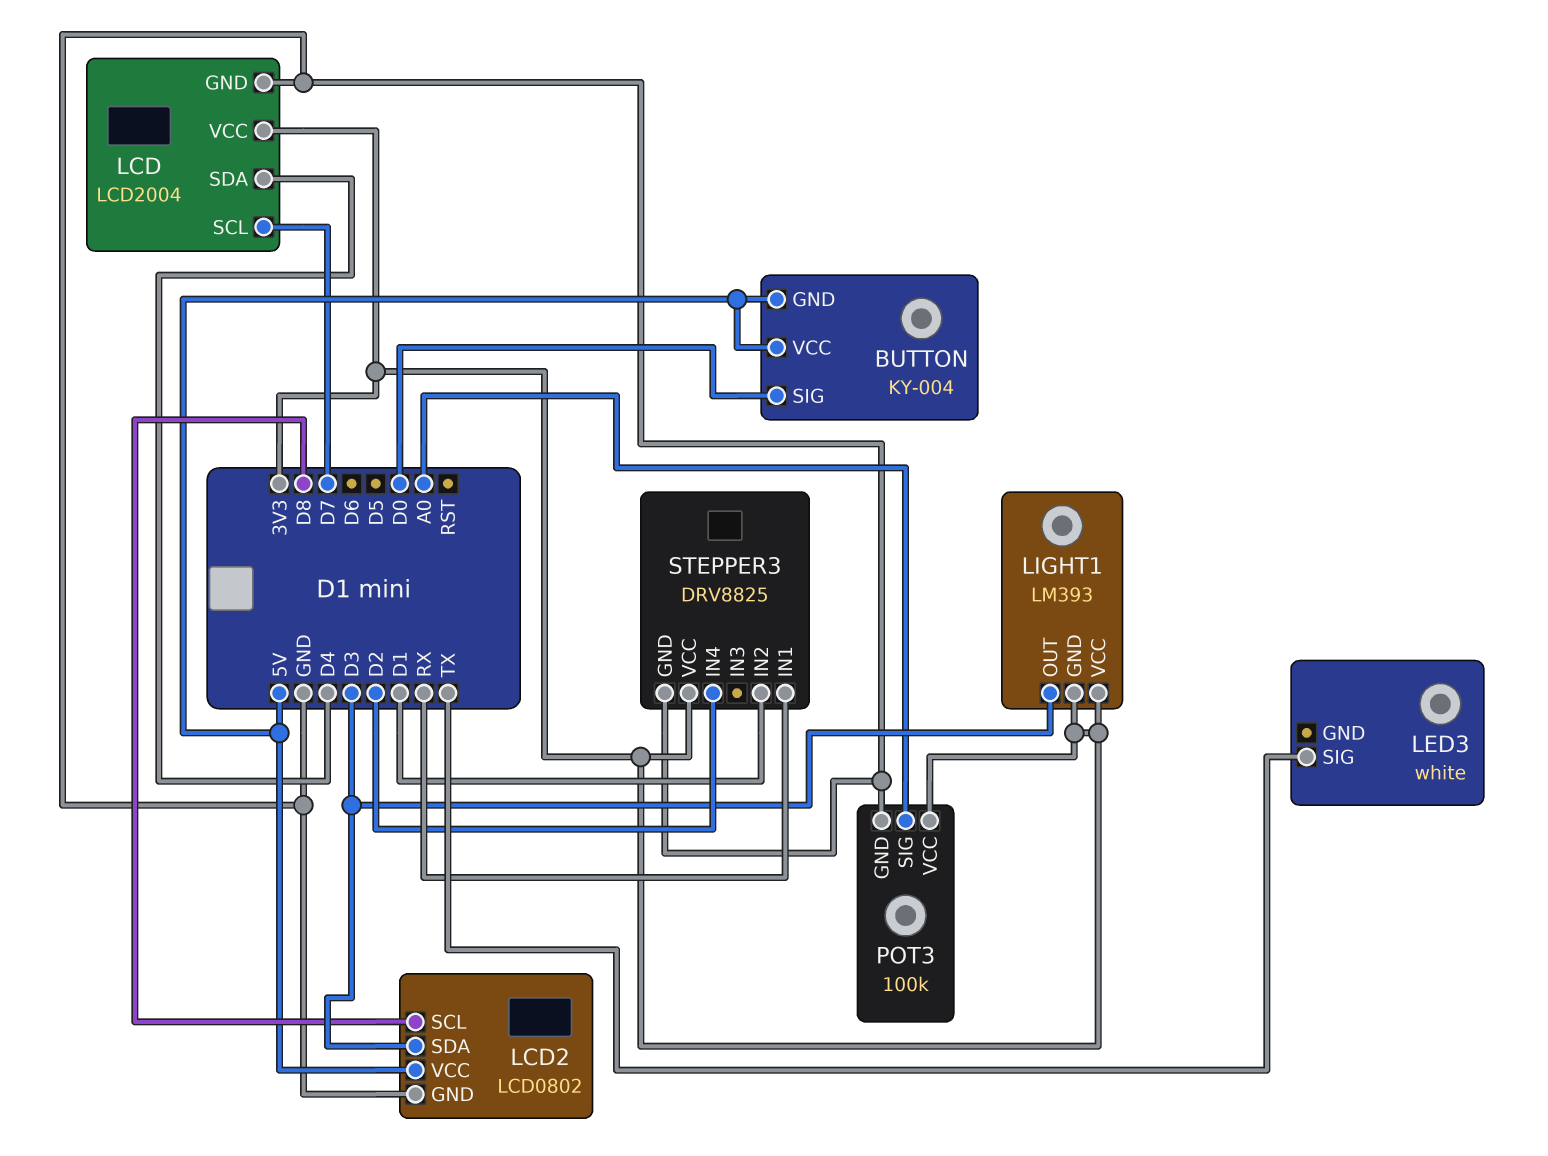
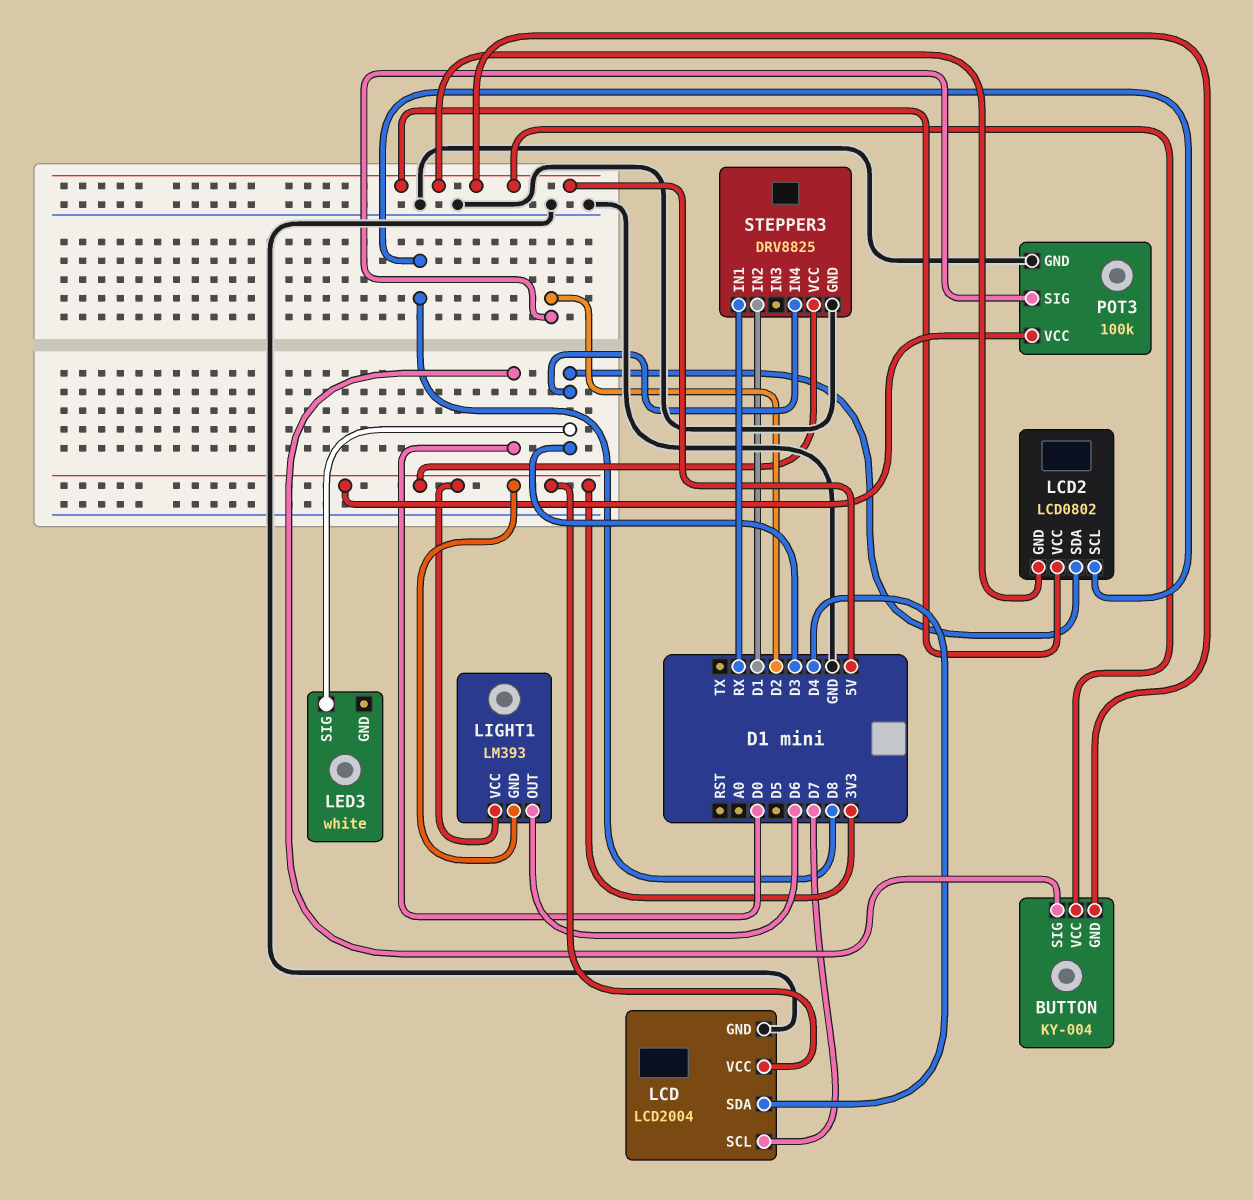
LCD2 pin GND: GND -> 5V
LED3 pin SIG: TX -> D3
LIGHT1 pin OUT: D3 -> D6
POT3 pin SIG: A0 -> D2
STEPPER3 pin IN4: D2 -> D3

